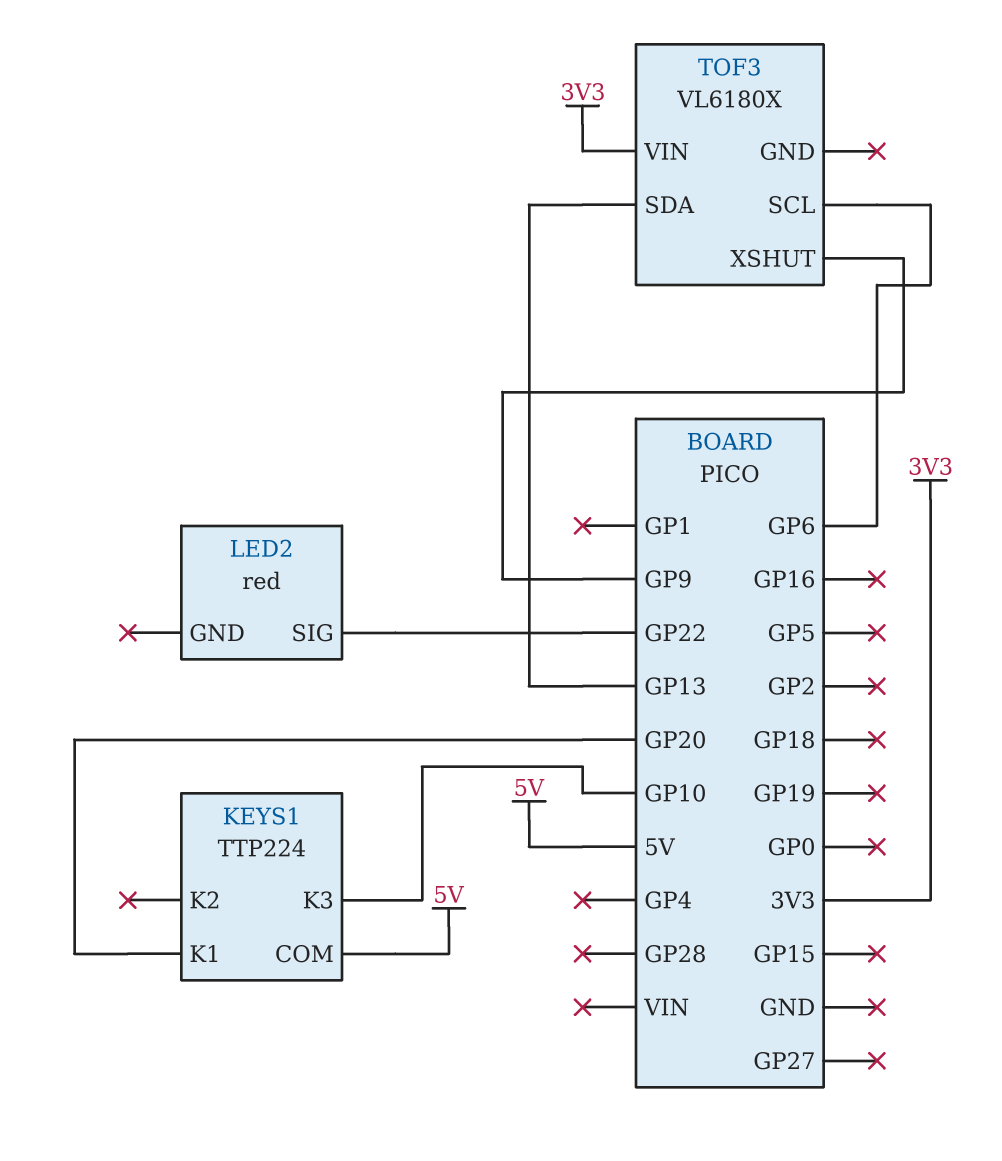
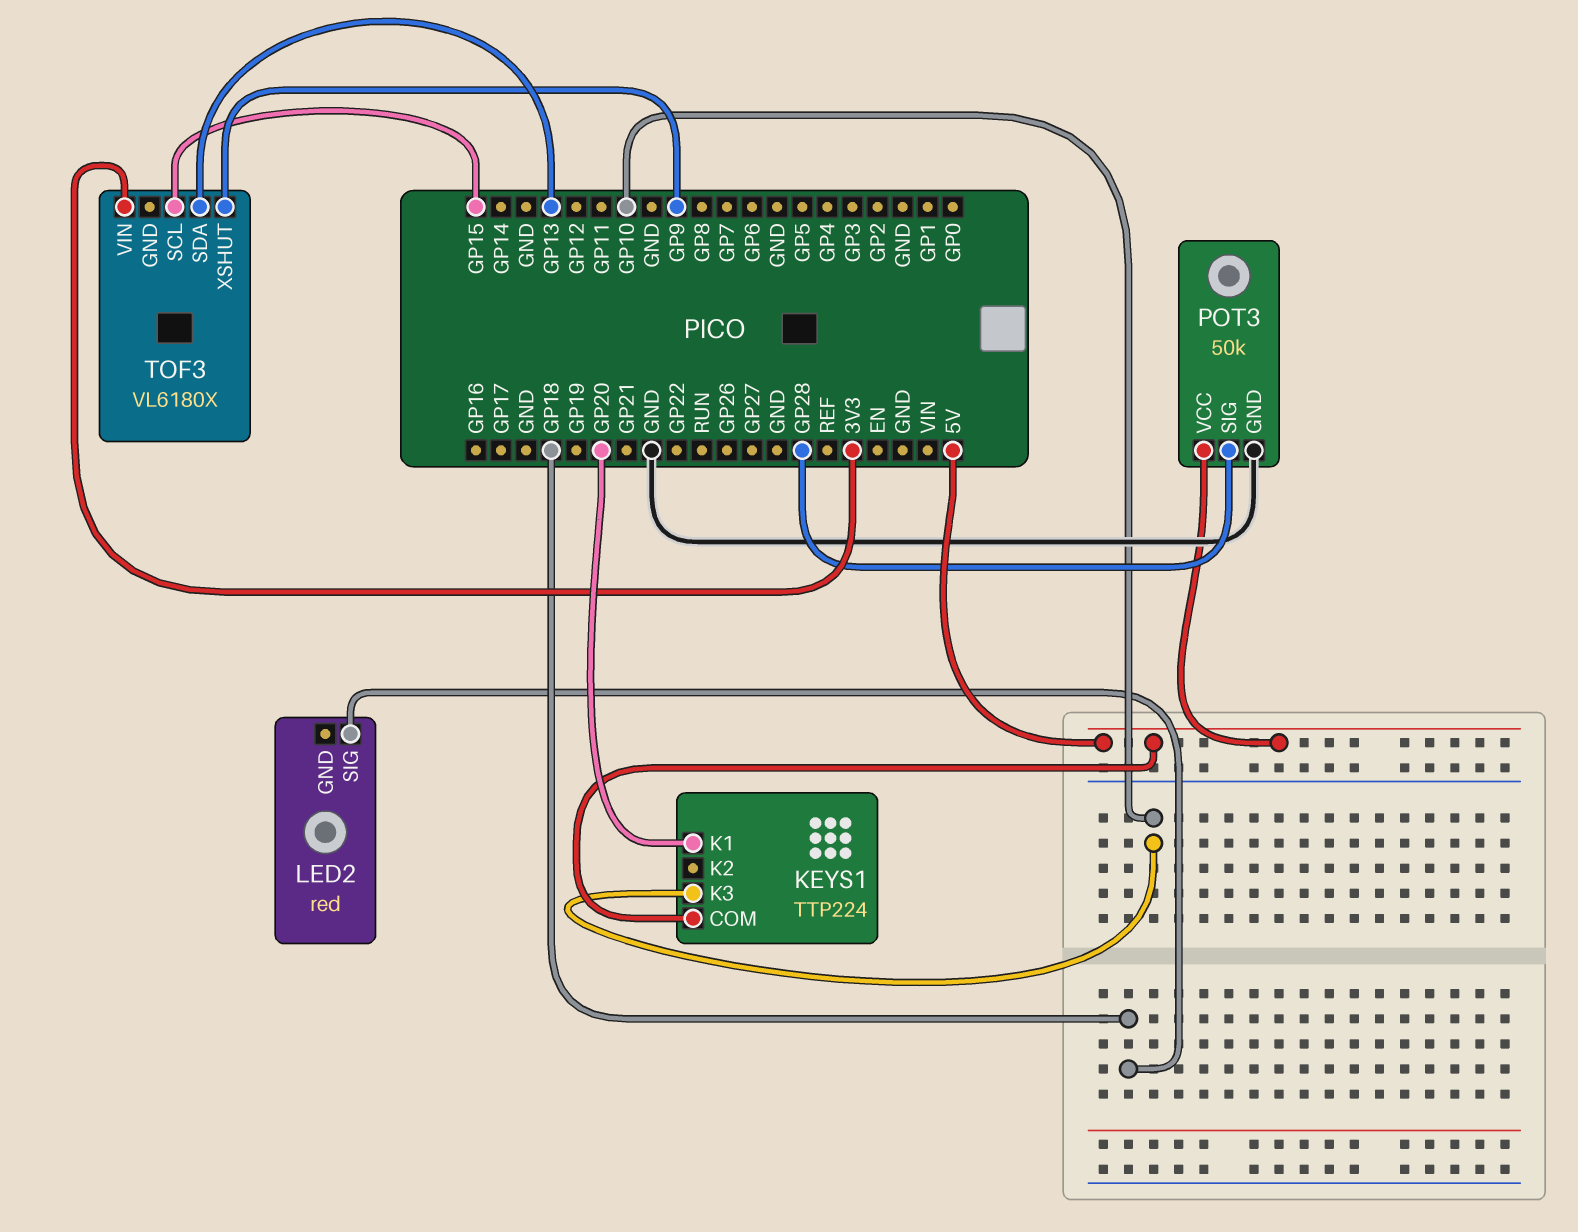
LED2 pin SIG: GP22 -> GP18
POT3: none -> 50k
POT3 pin GND: none -> GND
POT3 pin SIG: none -> GP28
POT3 pin VCC: none -> 5V
TOF3 pin SCL: GP6 -> GP15

